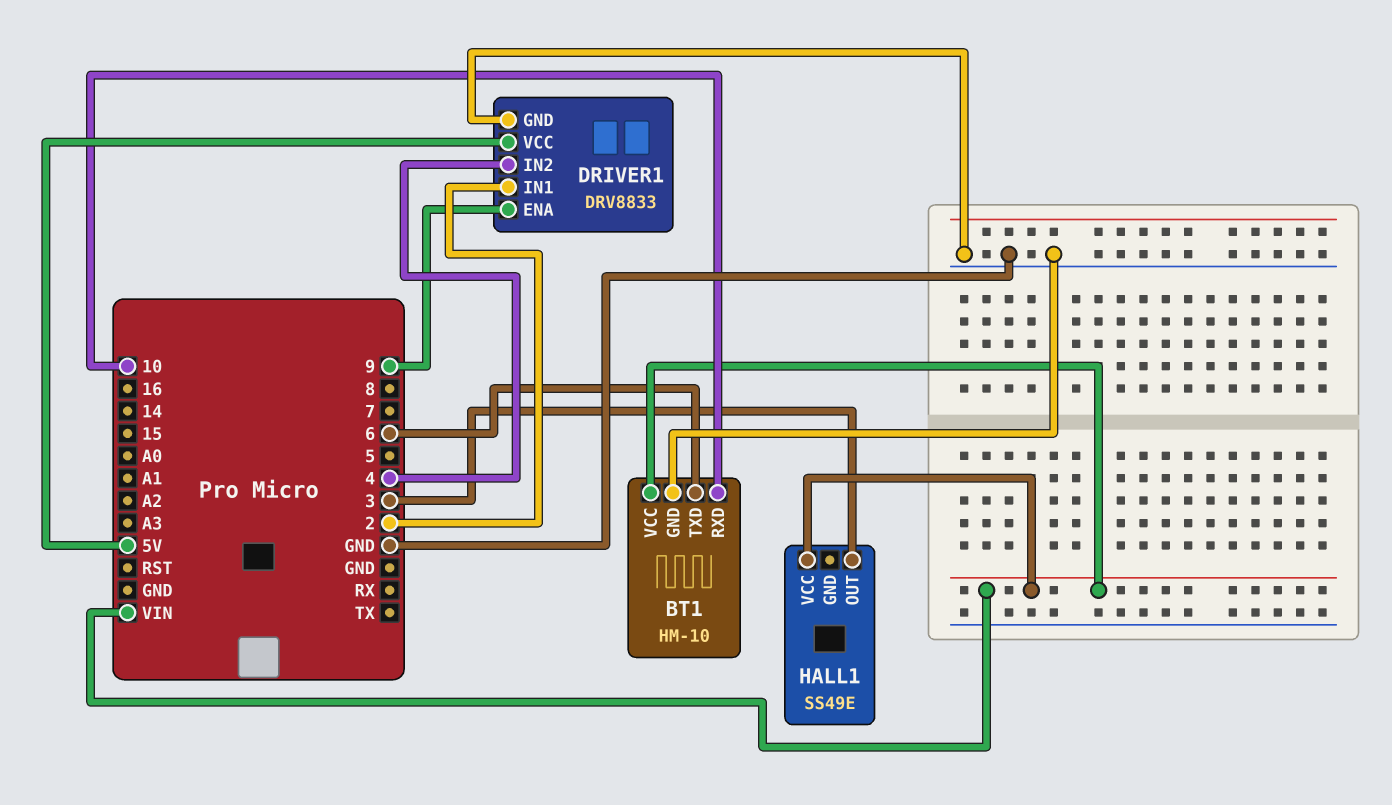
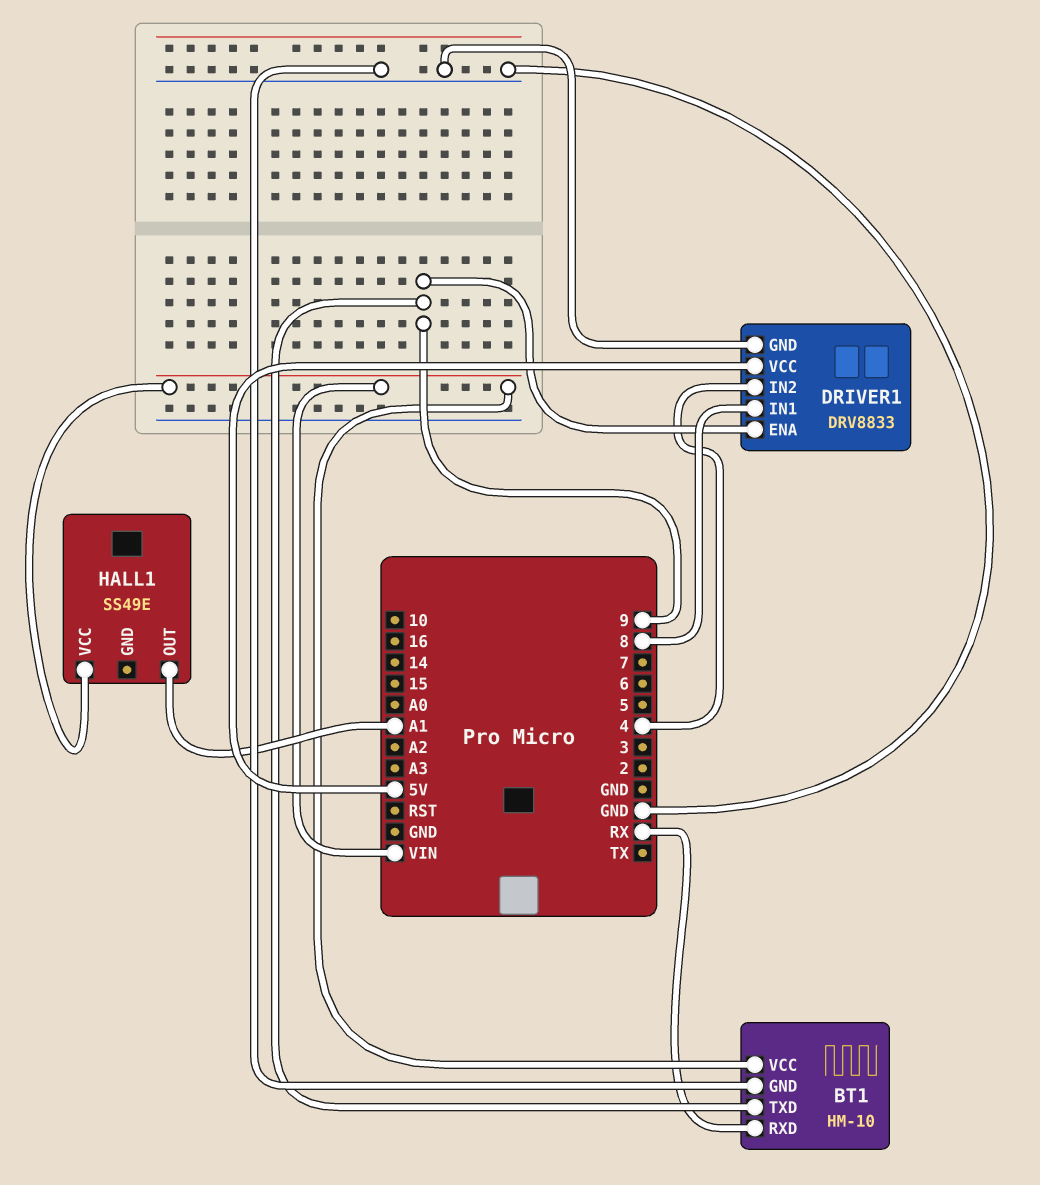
BT1 pin RXD: 10 -> RX
BT1 pin TXD: 6 -> 9
DRIVER1 pin IN1: 2 -> 8
HALL1 pin OUT: 3 -> A1

